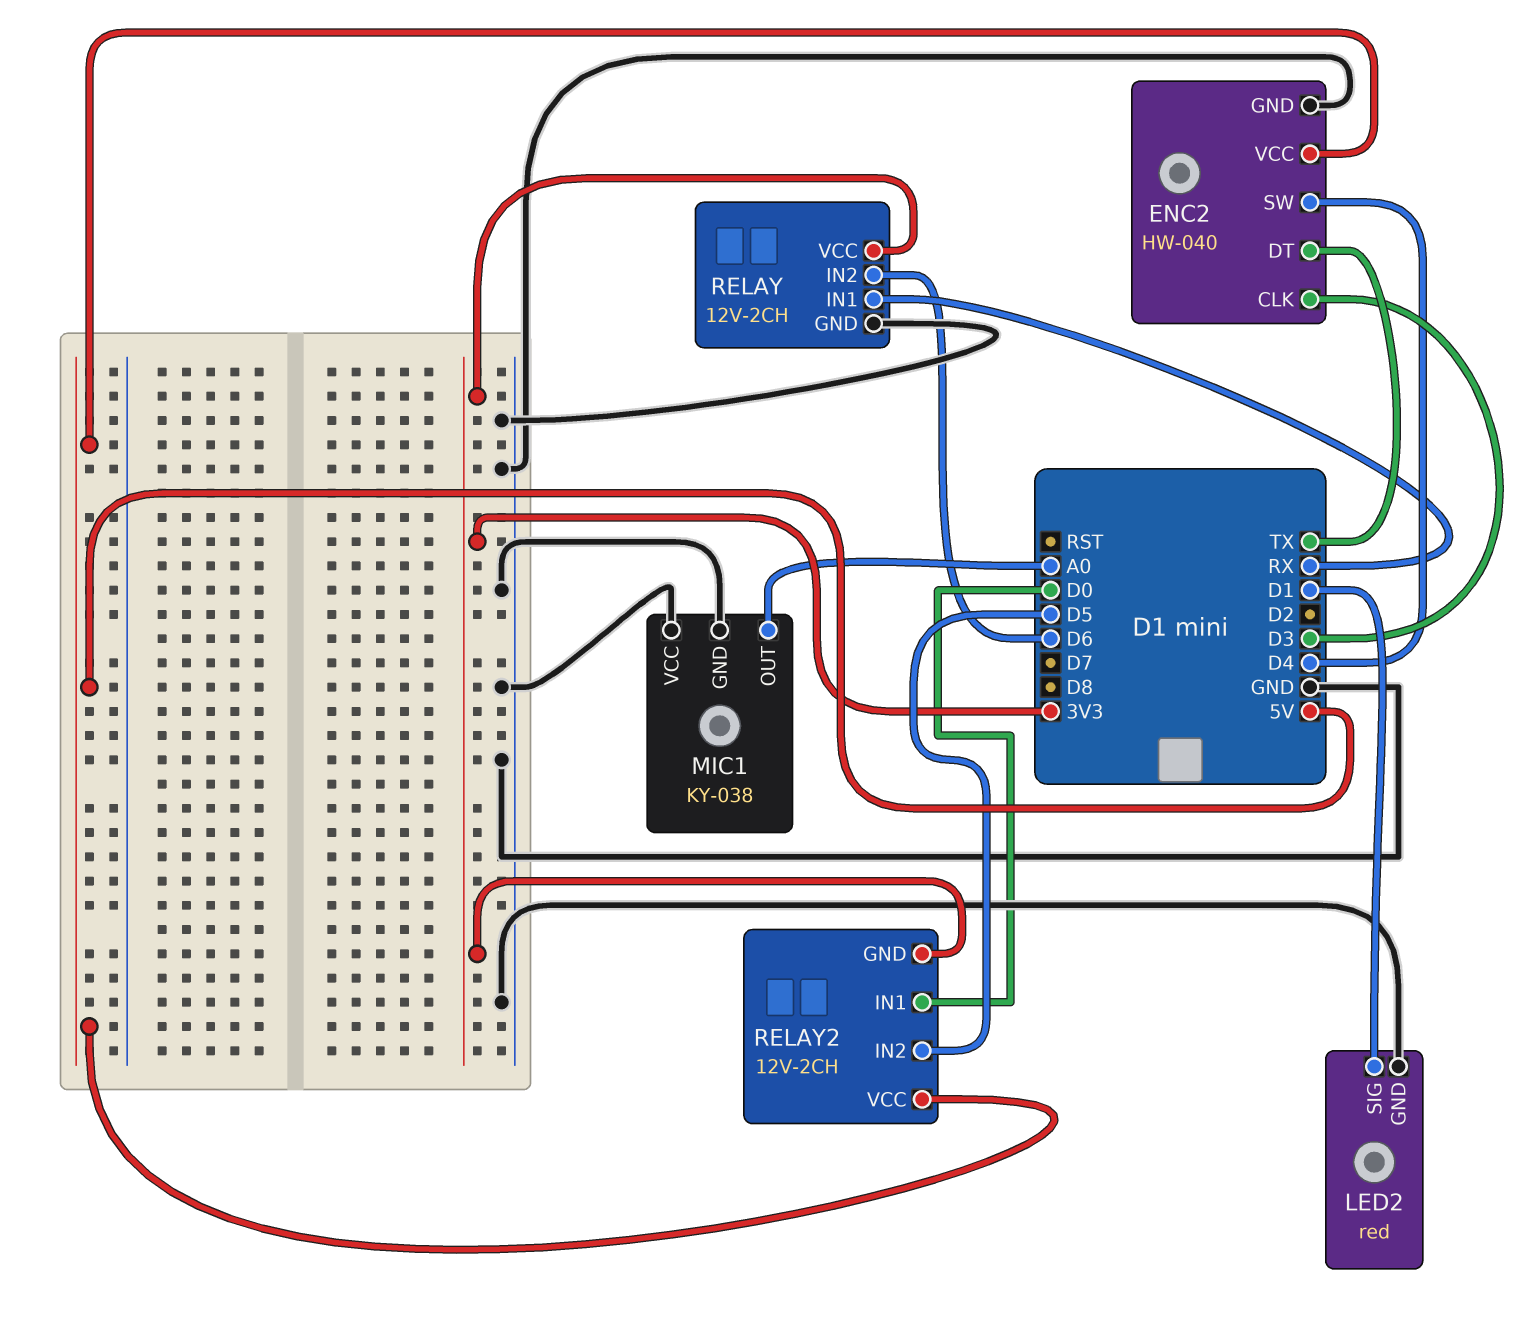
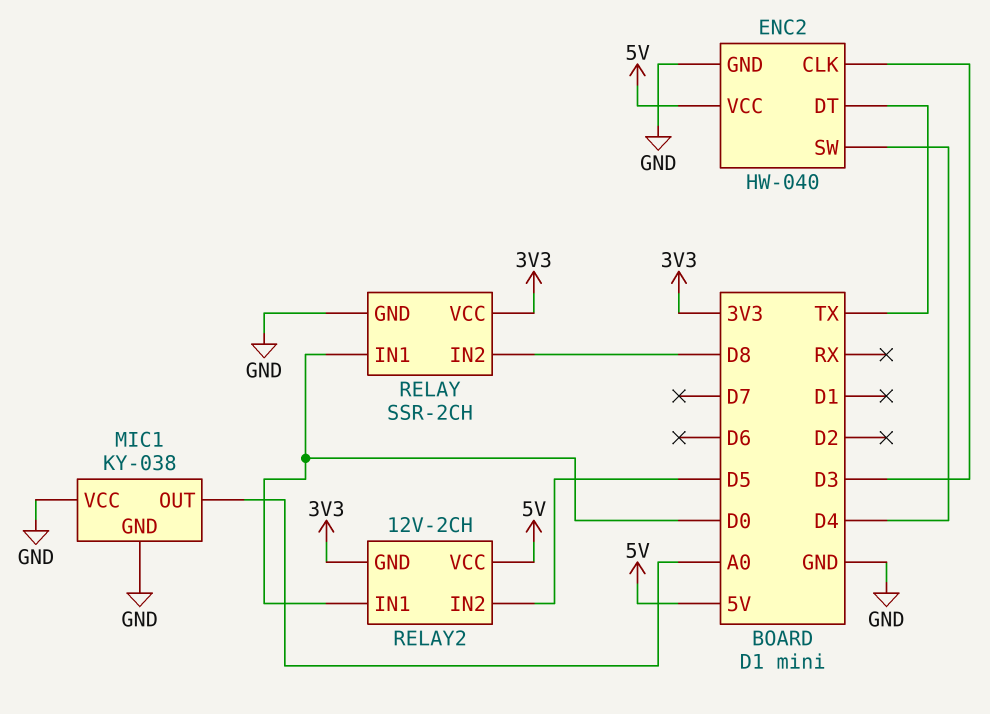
LED2: red -> none
LED2 pin GND: GND -> none
LED2 pin SIG: D1 -> none
RELAY: 12V-2CH -> SSR-2CH
RELAY pin IN1: RX -> D0
RELAY pin IN2: D6 -> D8

